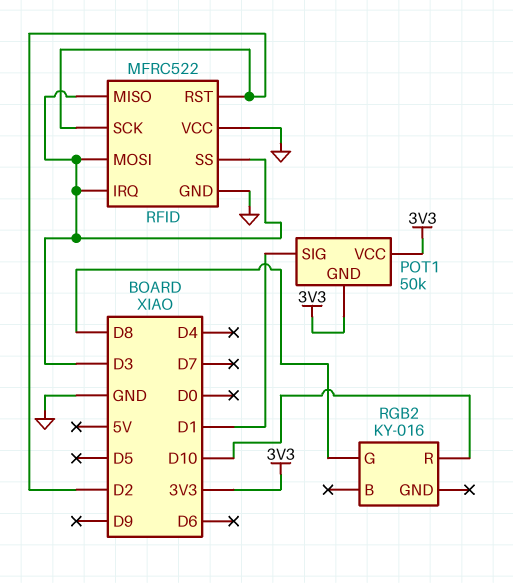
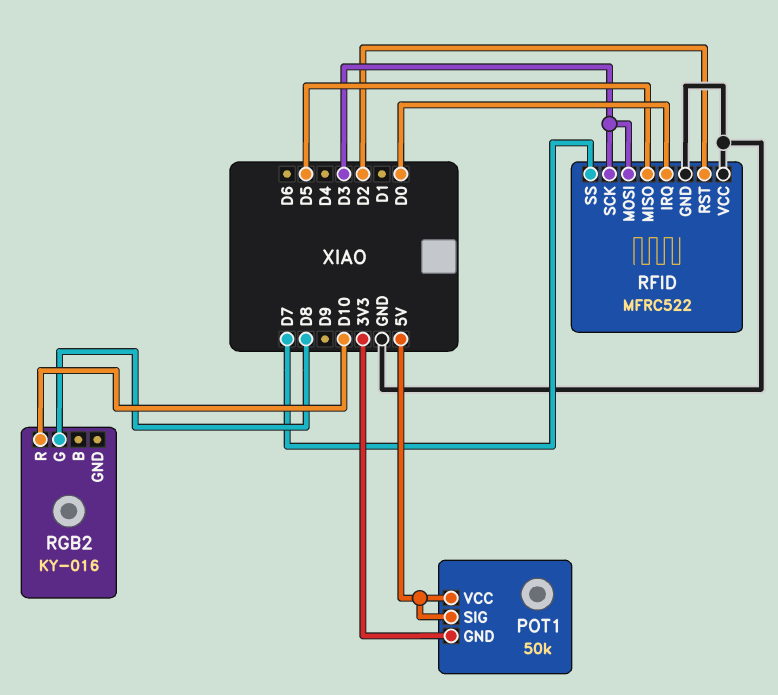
POT1 pin SIG: D1 -> 5V
POT1 pin VCC: 3V3 -> 5V
RFID pin IRQ: D3 -> D0
RFID pin MISO: D3 -> D5
RFID pin SCK: D2 -> D3
RFID pin SS: D3 -> D7

